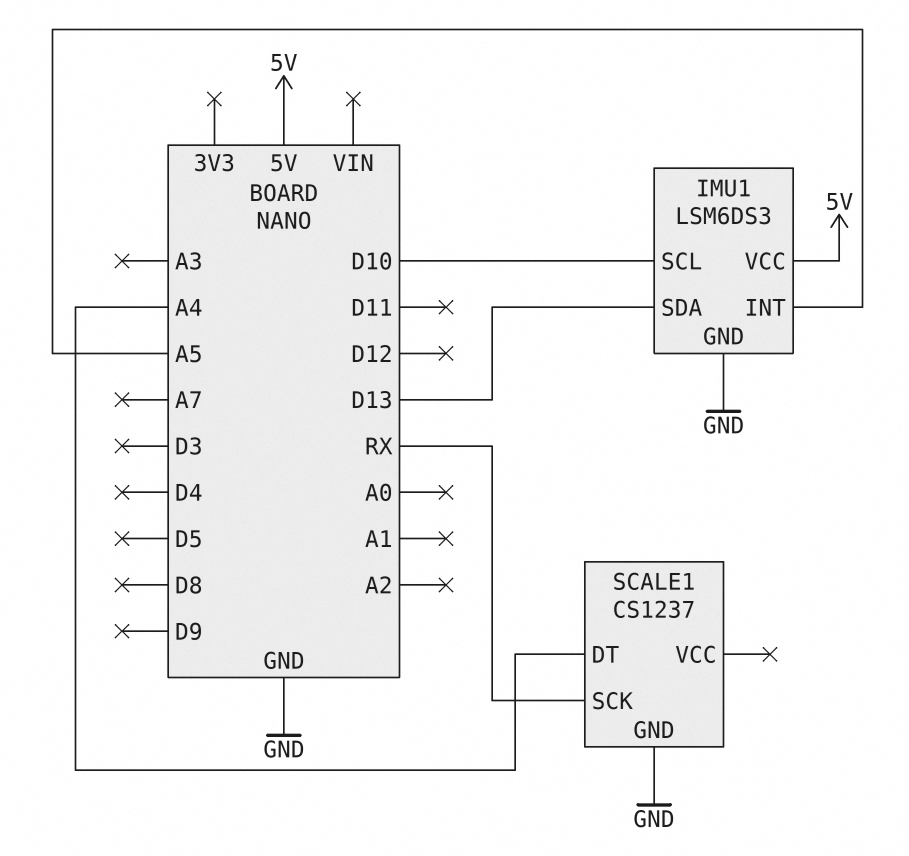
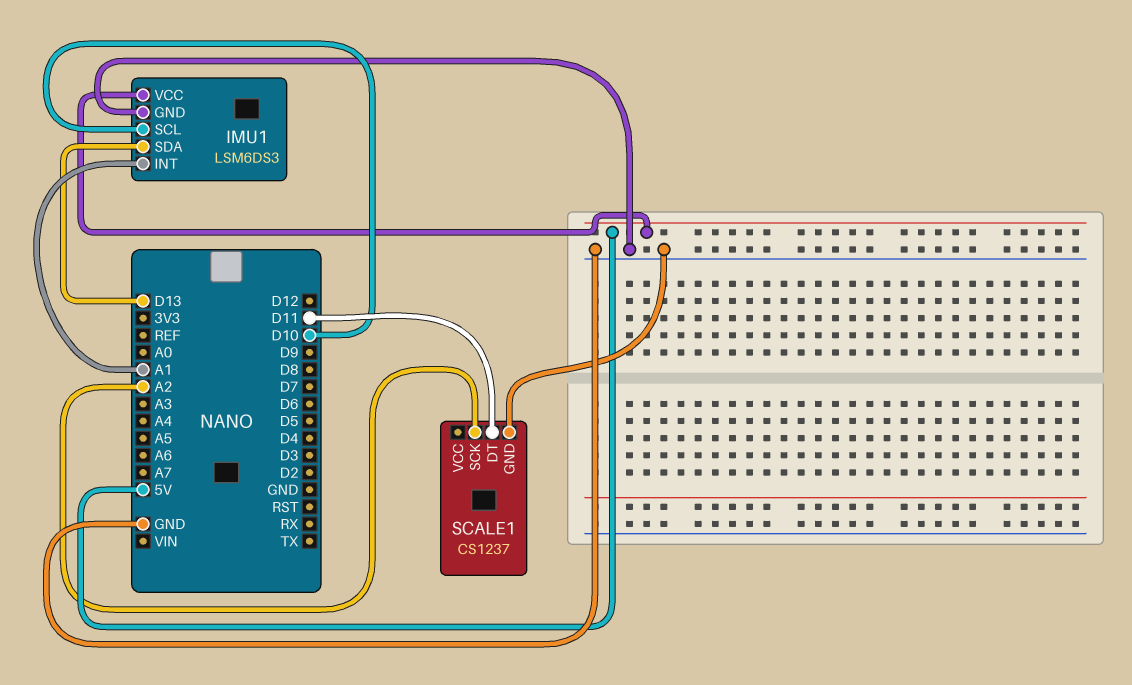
IMU1 pin INT: A5 -> A1
SCALE1 pin DT: A4 -> D11
SCALE1 pin SCK: RX -> A2

